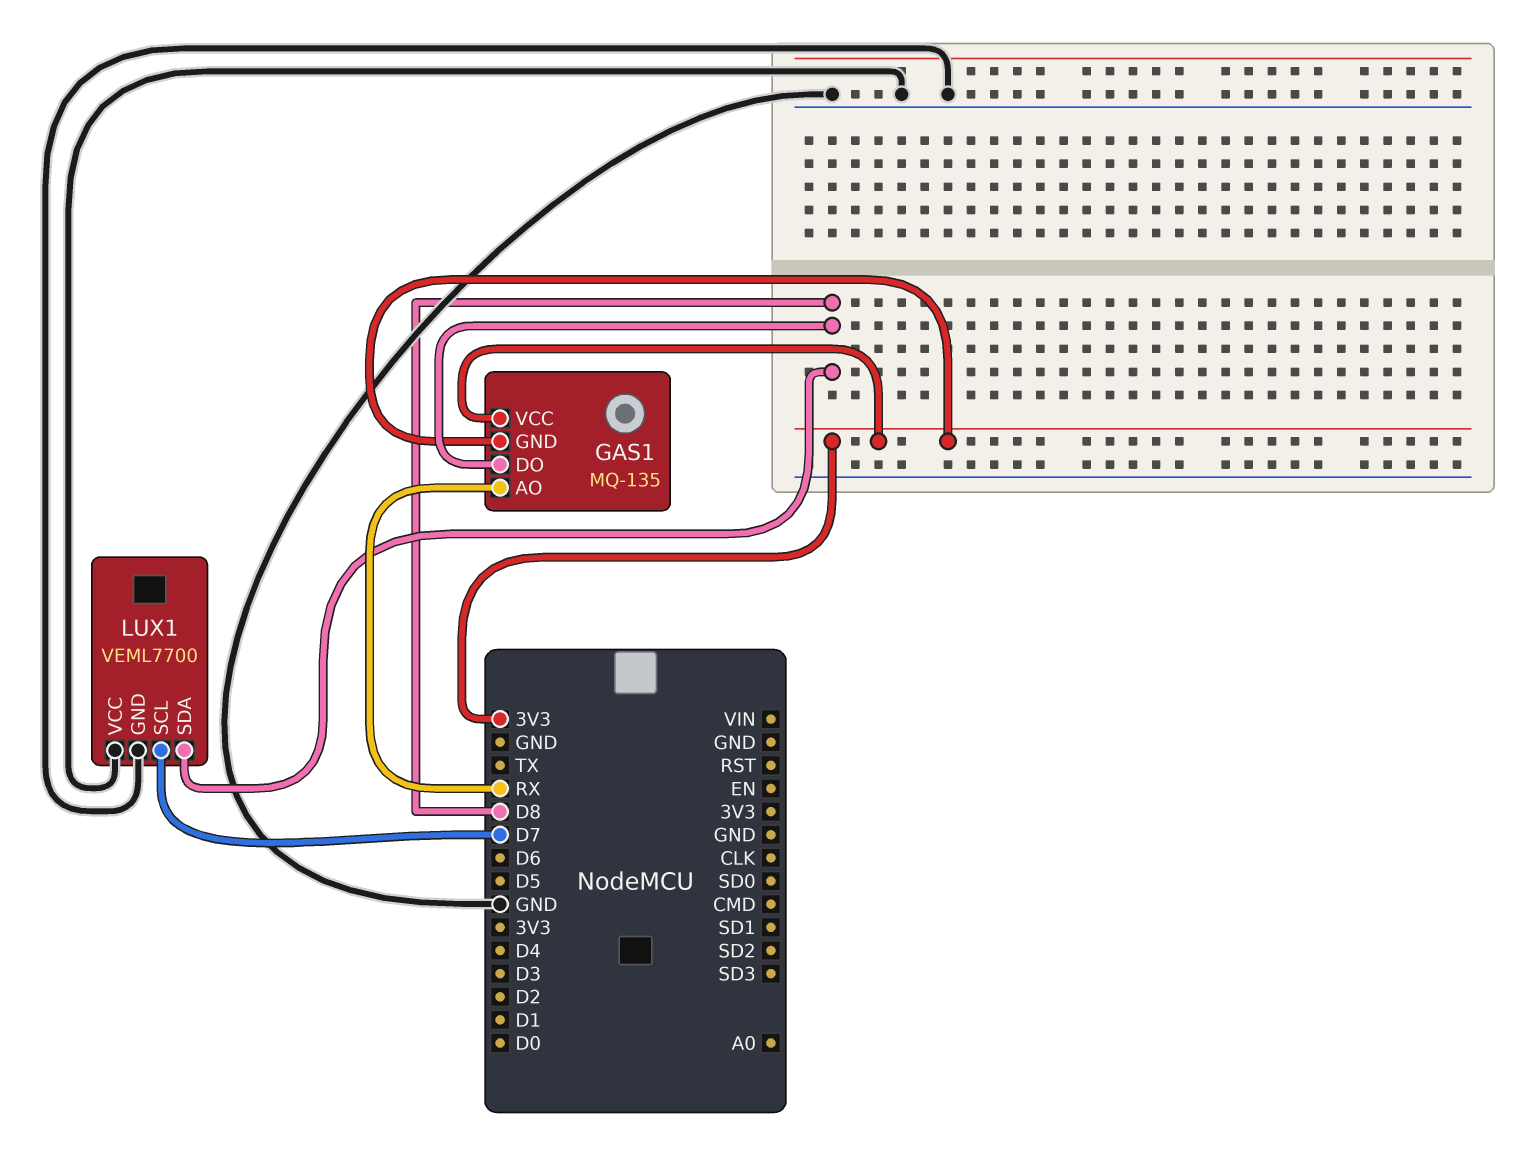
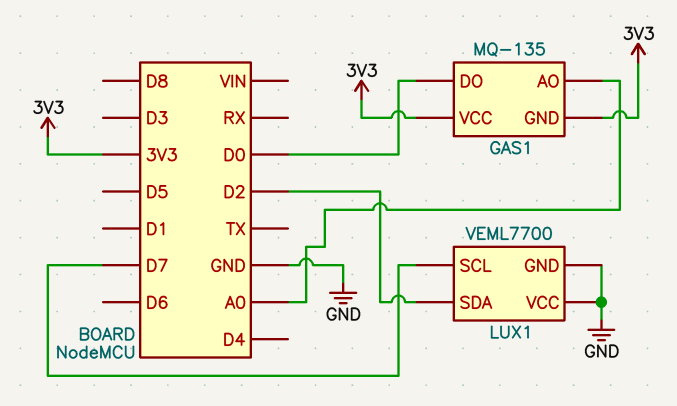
GAS1 pin AO: RX -> A0
GAS1 pin DO: D8 -> D0
LUX1 pin SDA: D8 -> D2

